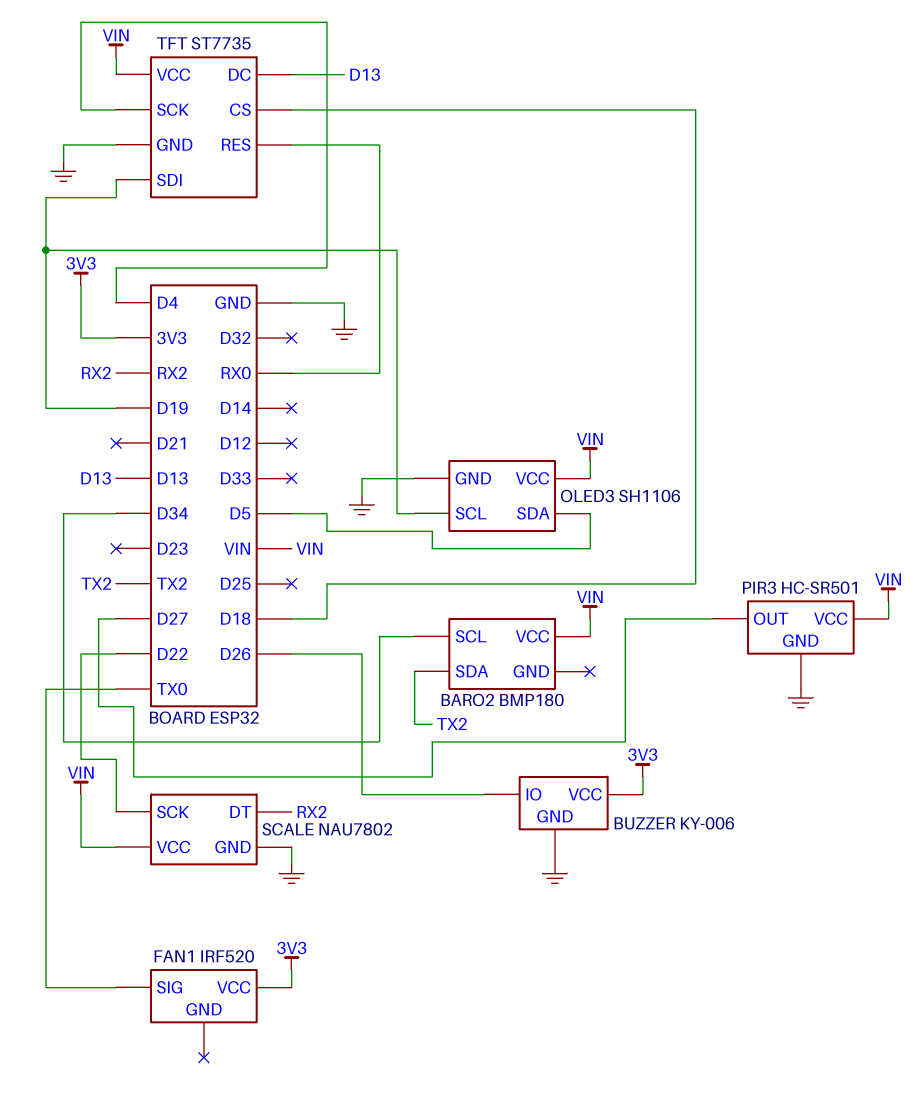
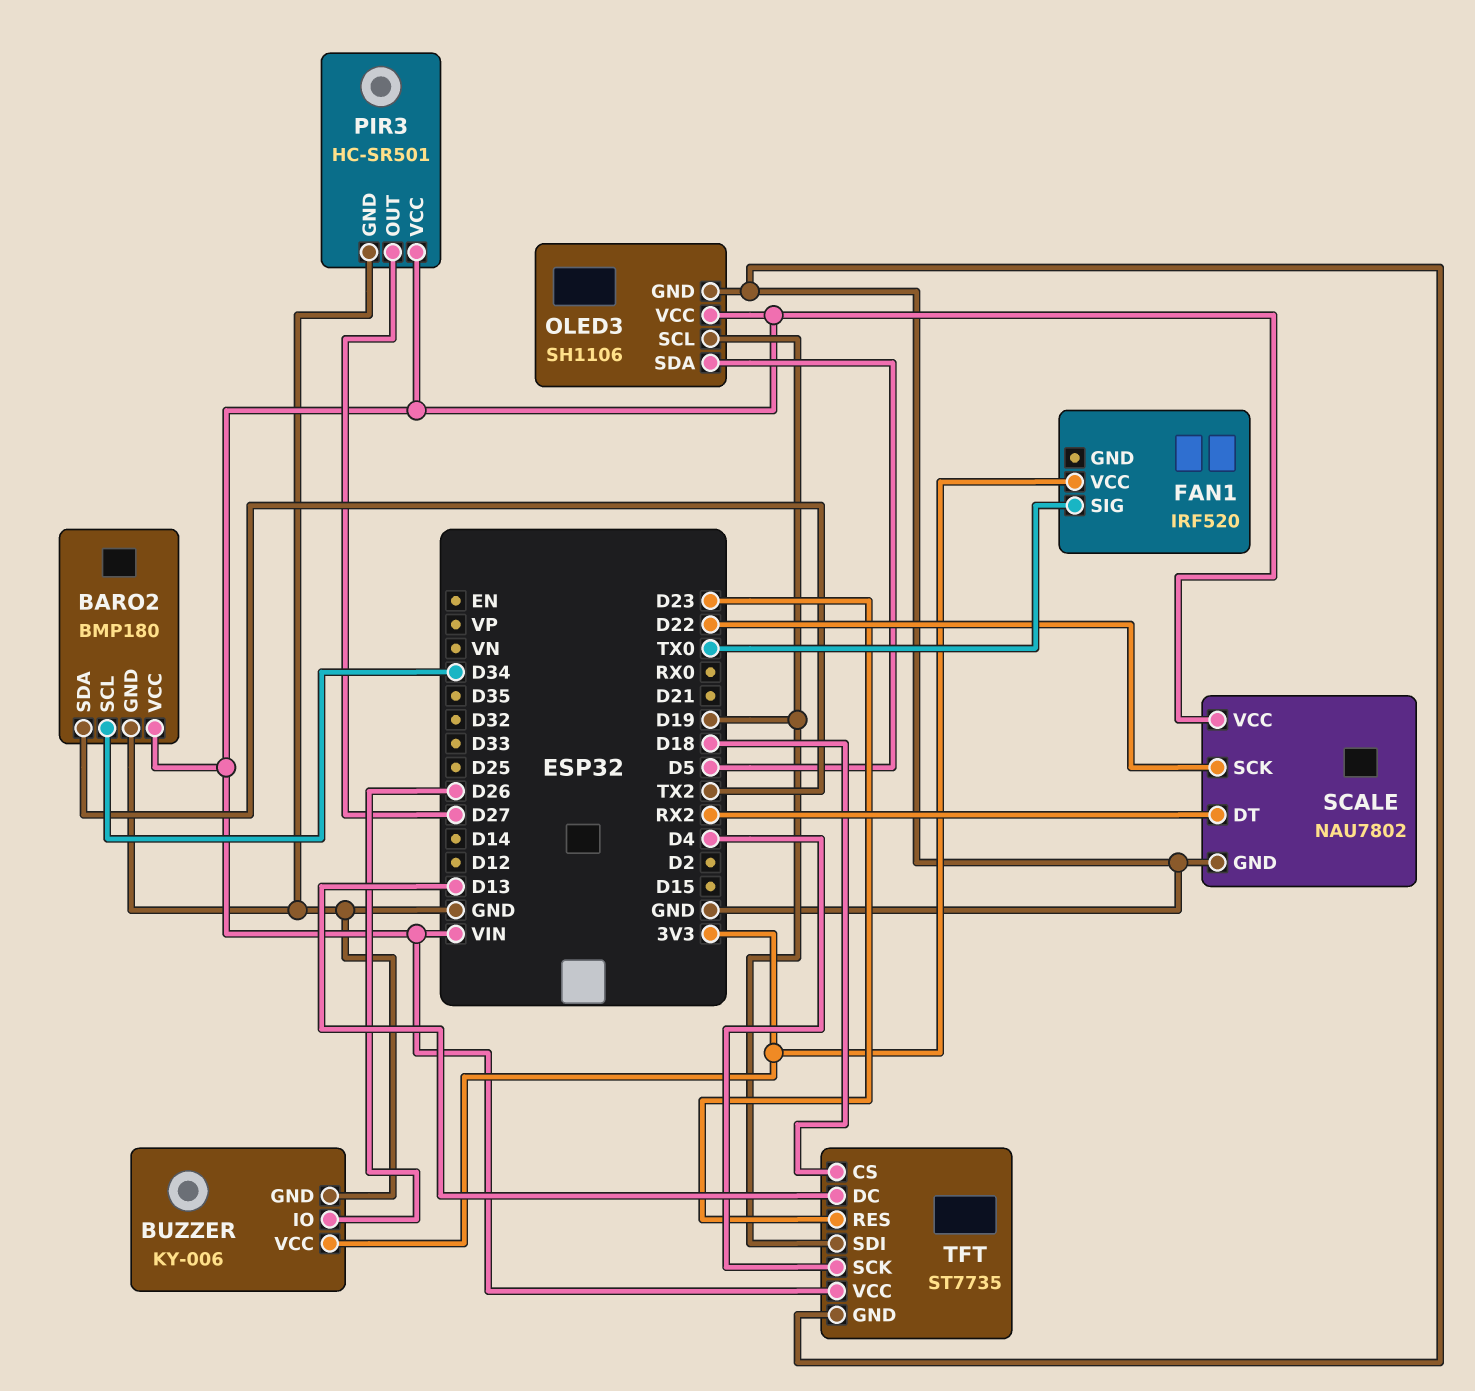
BARO2 pin GND: none -> GND
TFT pin RES: RX0 -> D23

